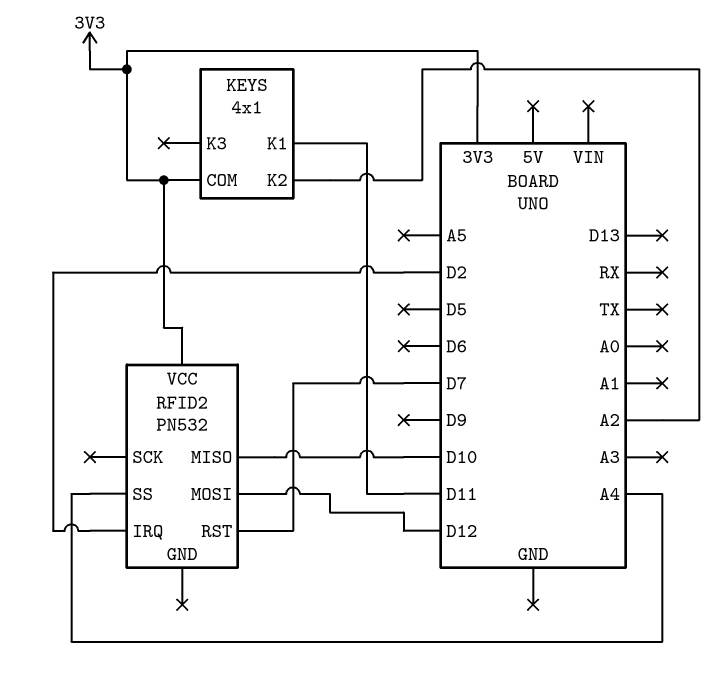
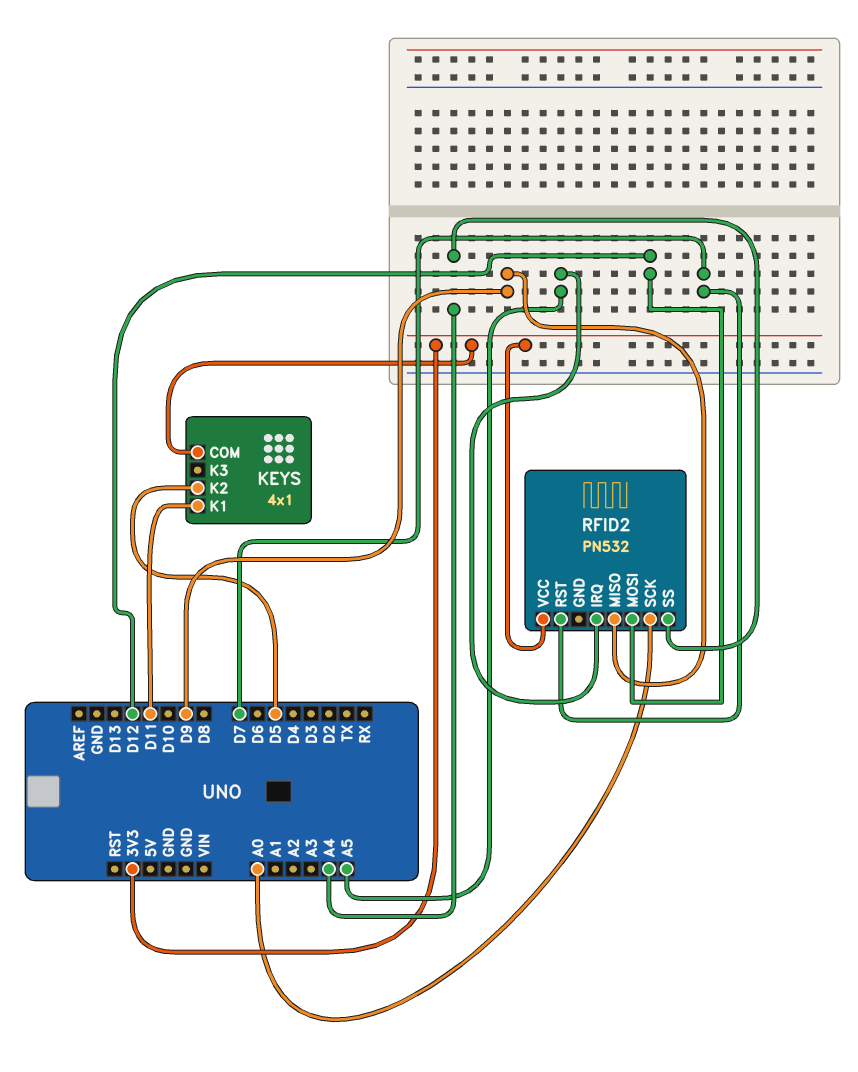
KEYS pin K2: A2 -> D5
RFID2 pin IRQ: D2 -> A5
RFID2 pin MISO: D10 -> D9
RFID2 pin SCK: none -> A0

